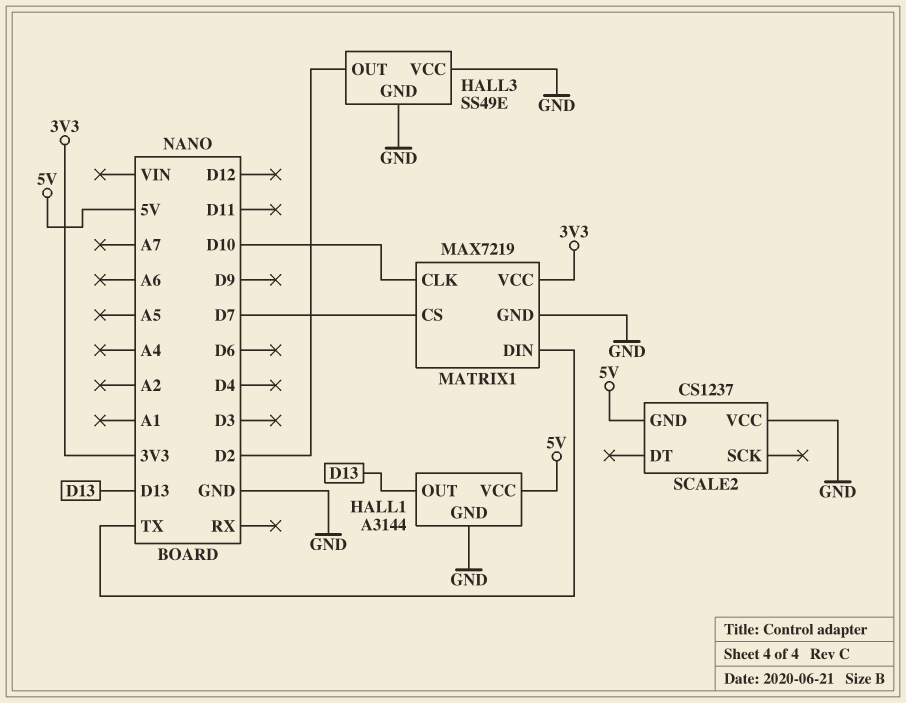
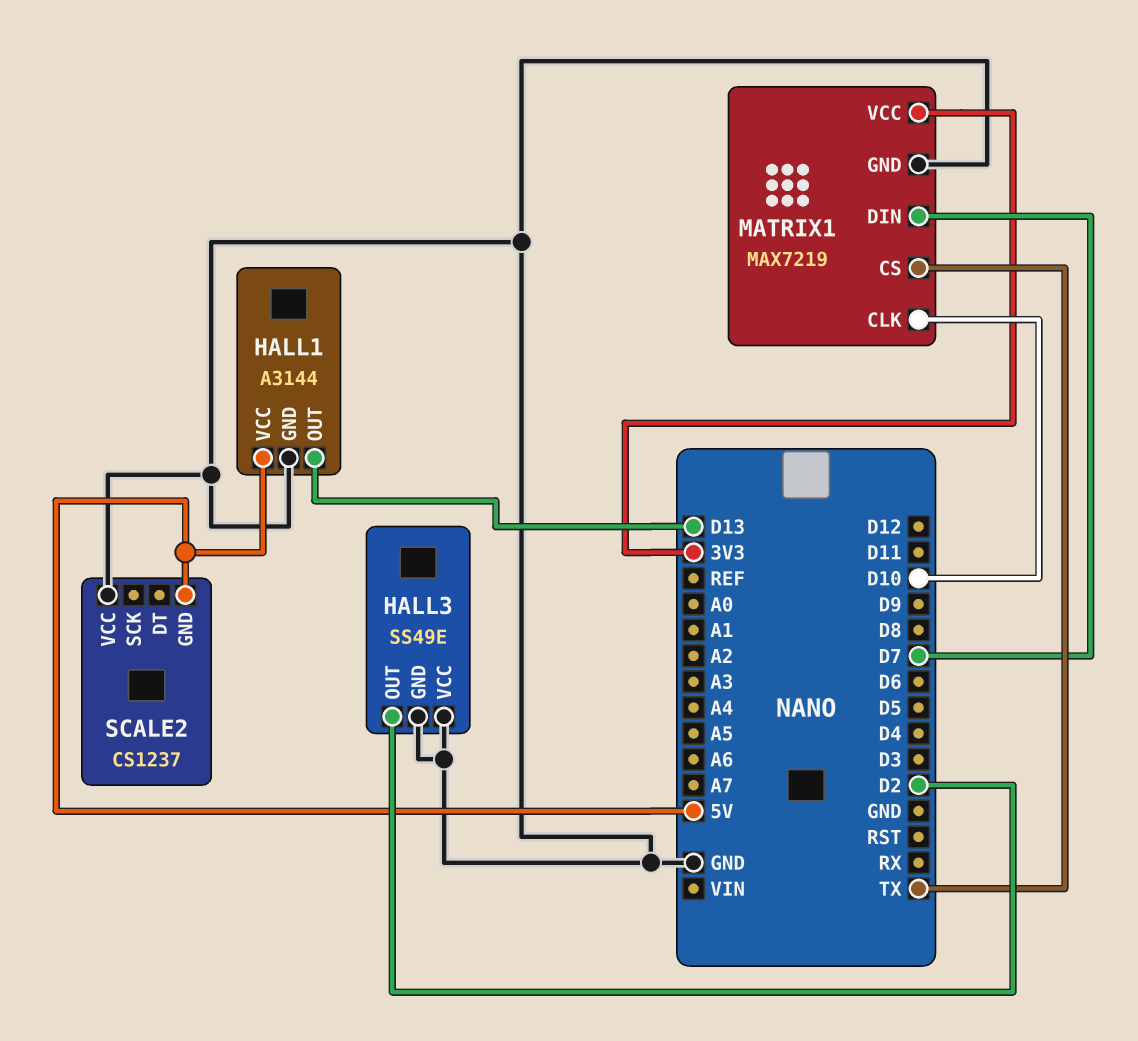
MATRIX1 pin CS: D7 -> TX
MATRIX1 pin DIN: TX -> D7

